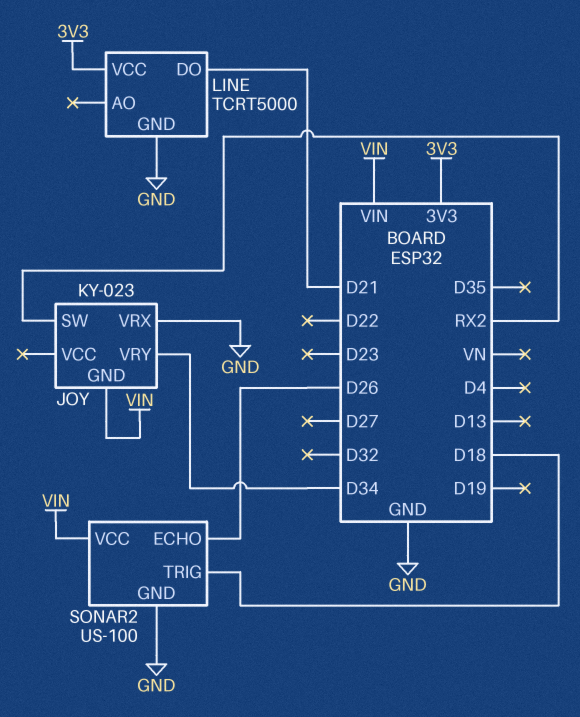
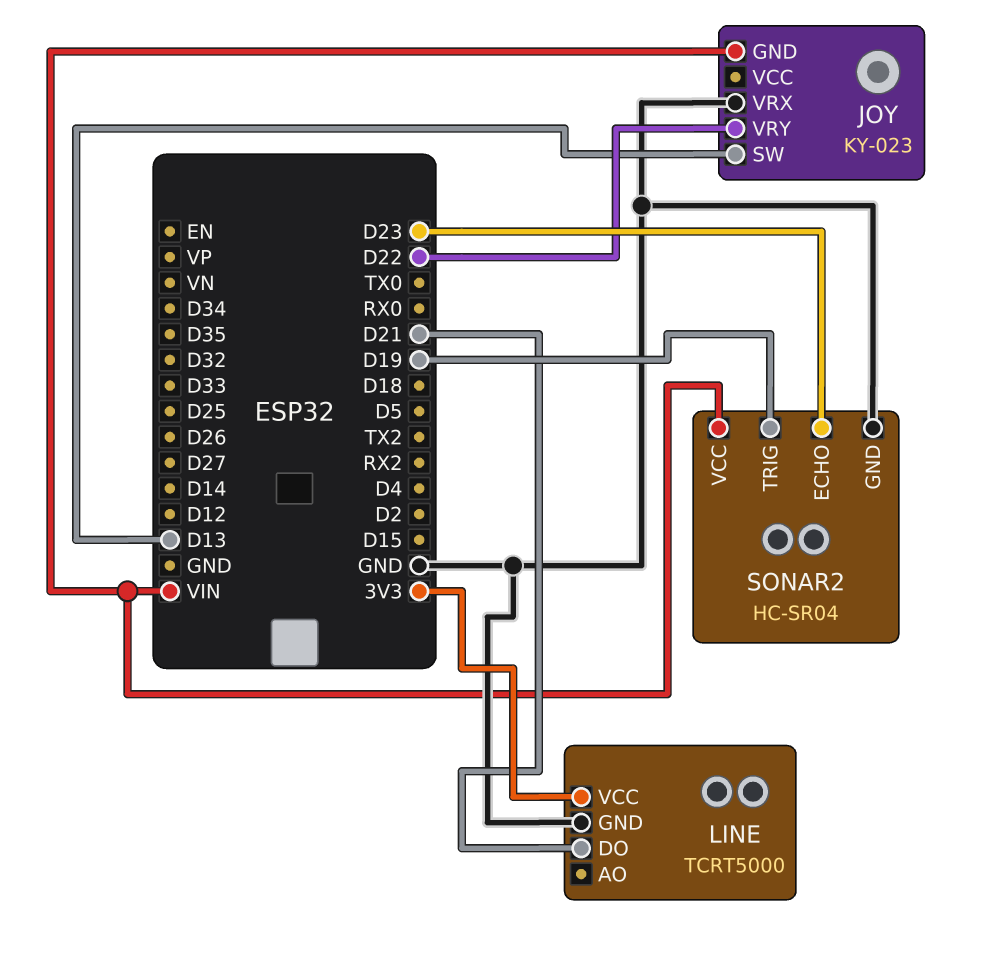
JOY pin SW: RX2 -> D13
JOY pin VRY: D34 -> D22
SONAR2: US-100 -> HC-SR04
SONAR2 pin ECHO: D26 -> D23
SONAR2 pin TRIG: D18 -> D19

